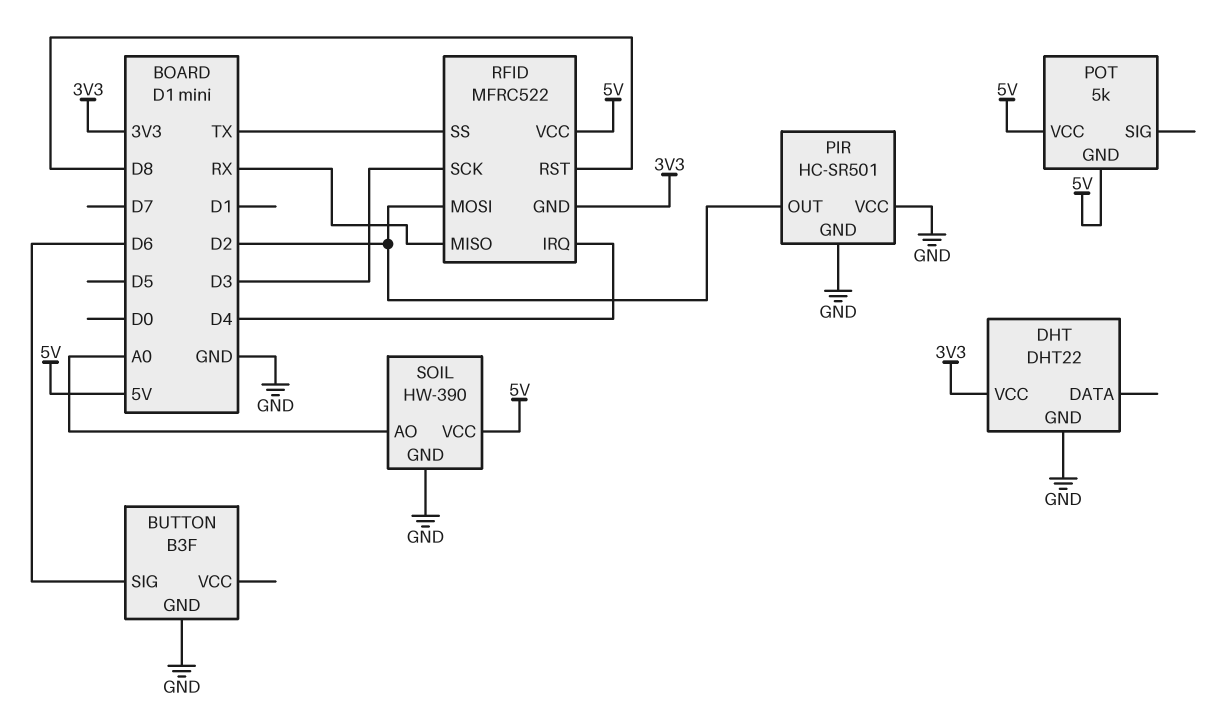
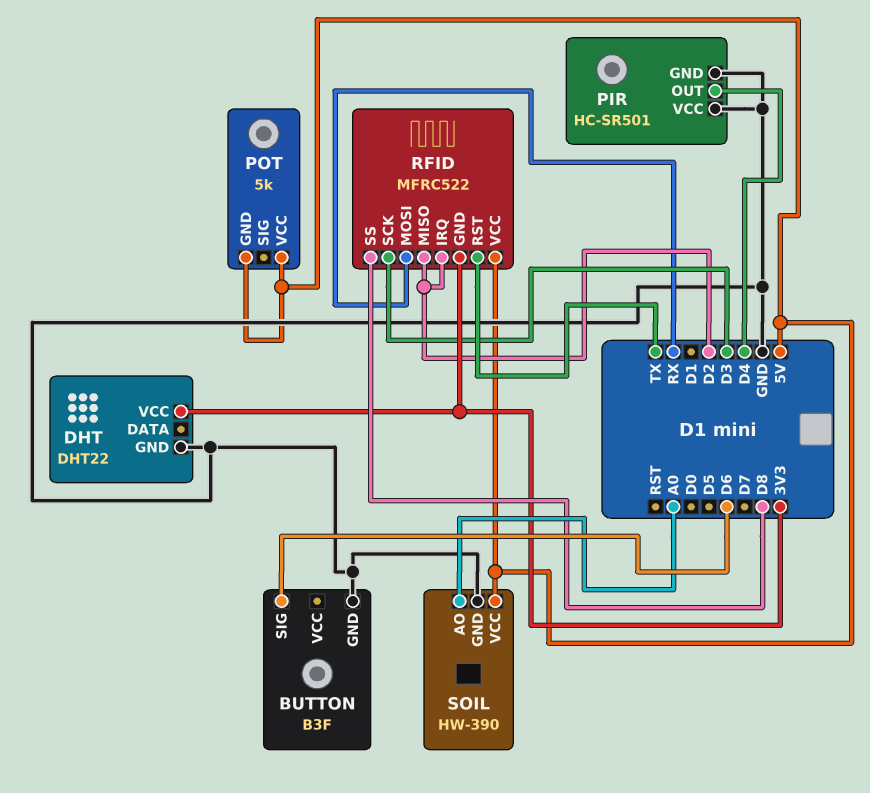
PIR pin OUT: D2 -> D4
RFID pin IRQ: D4 -> D2
RFID pin MISO: RX -> D2
RFID pin MOSI: D2 -> RX
RFID pin RST: D8 -> TX
RFID pin SS: TX -> D8

